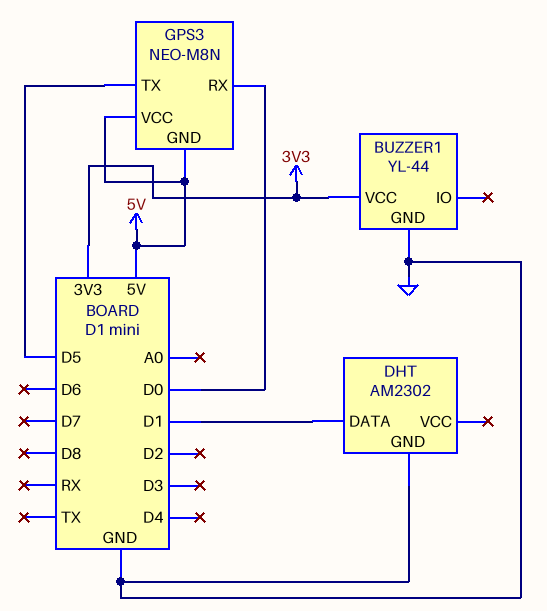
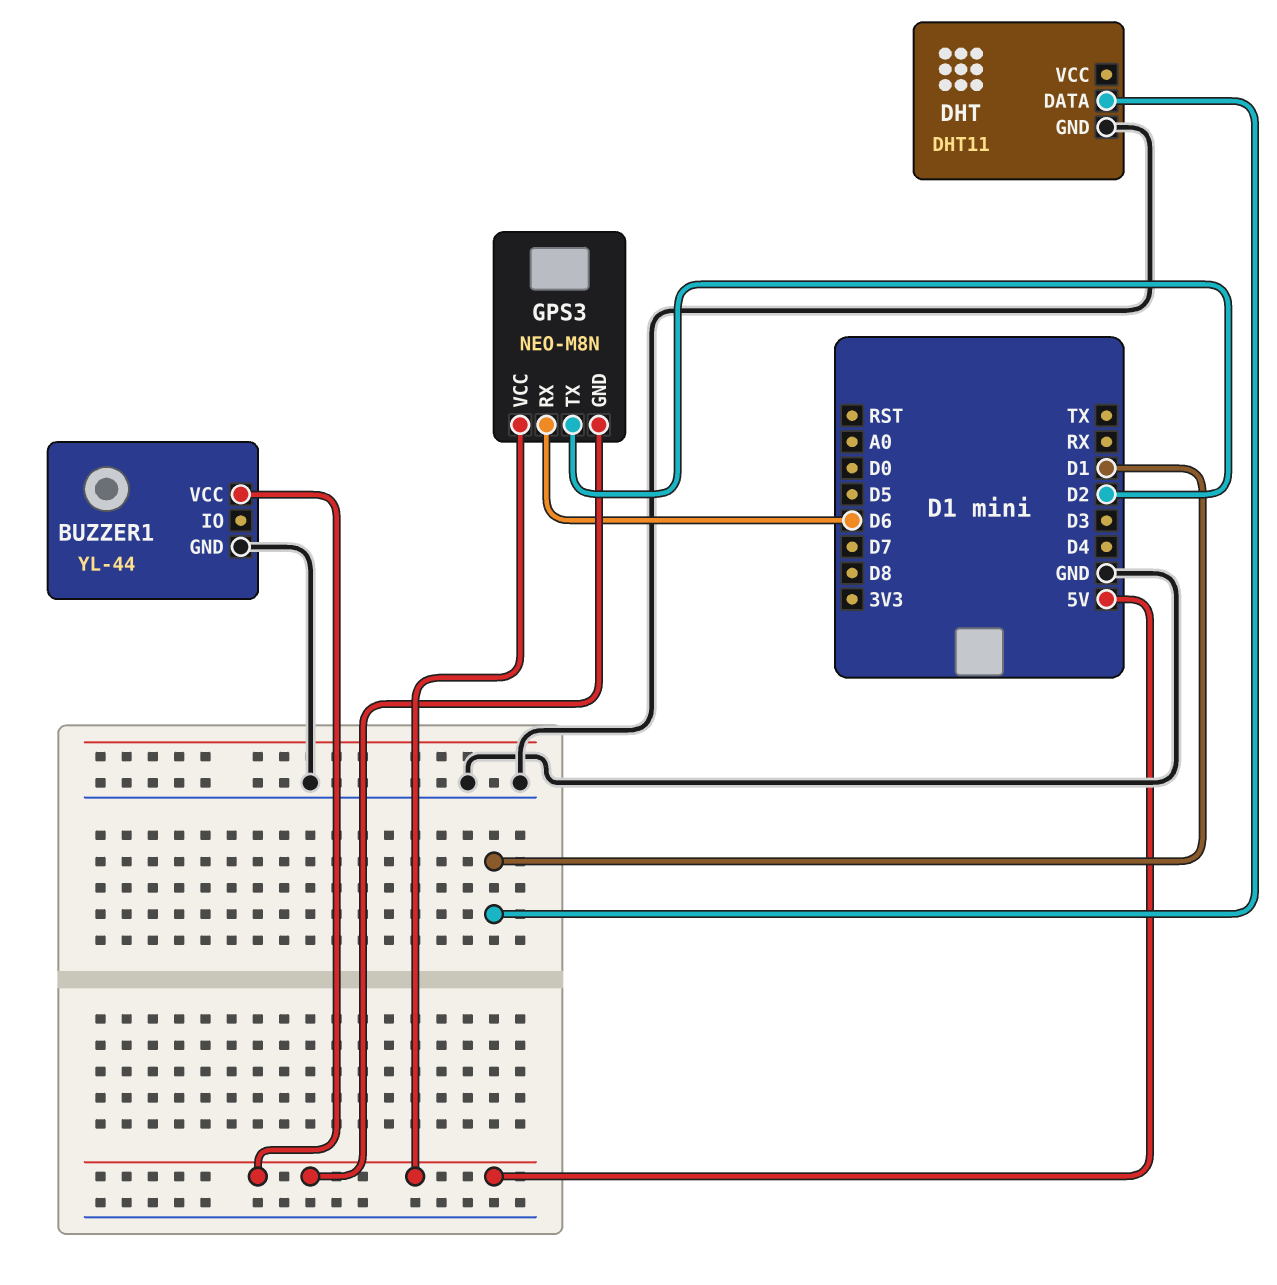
BUZZER1 pin VCC: 3V3 -> 5V
DHT: AM2302 -> DHT11
GPS3 pin RX: D0 -> D6
GPS3 pin TX: D5 -> D2

